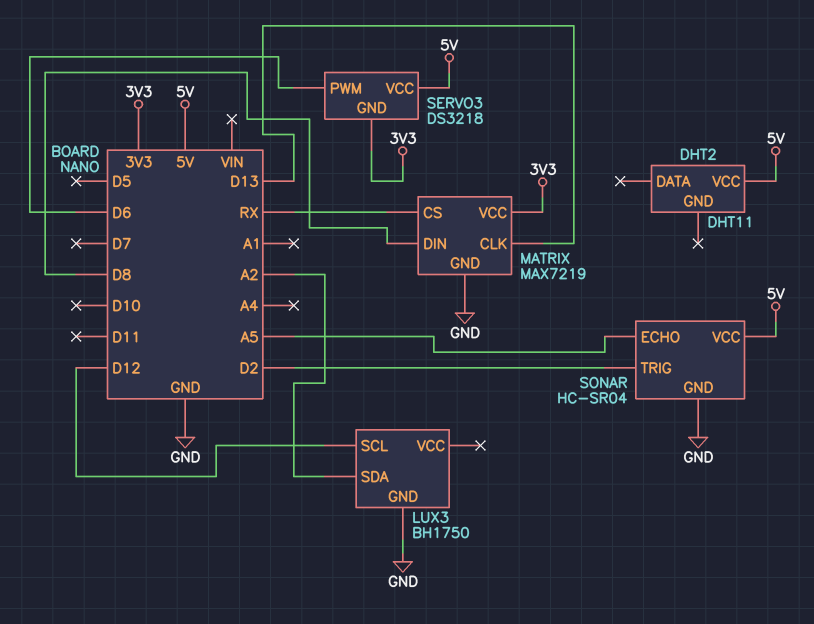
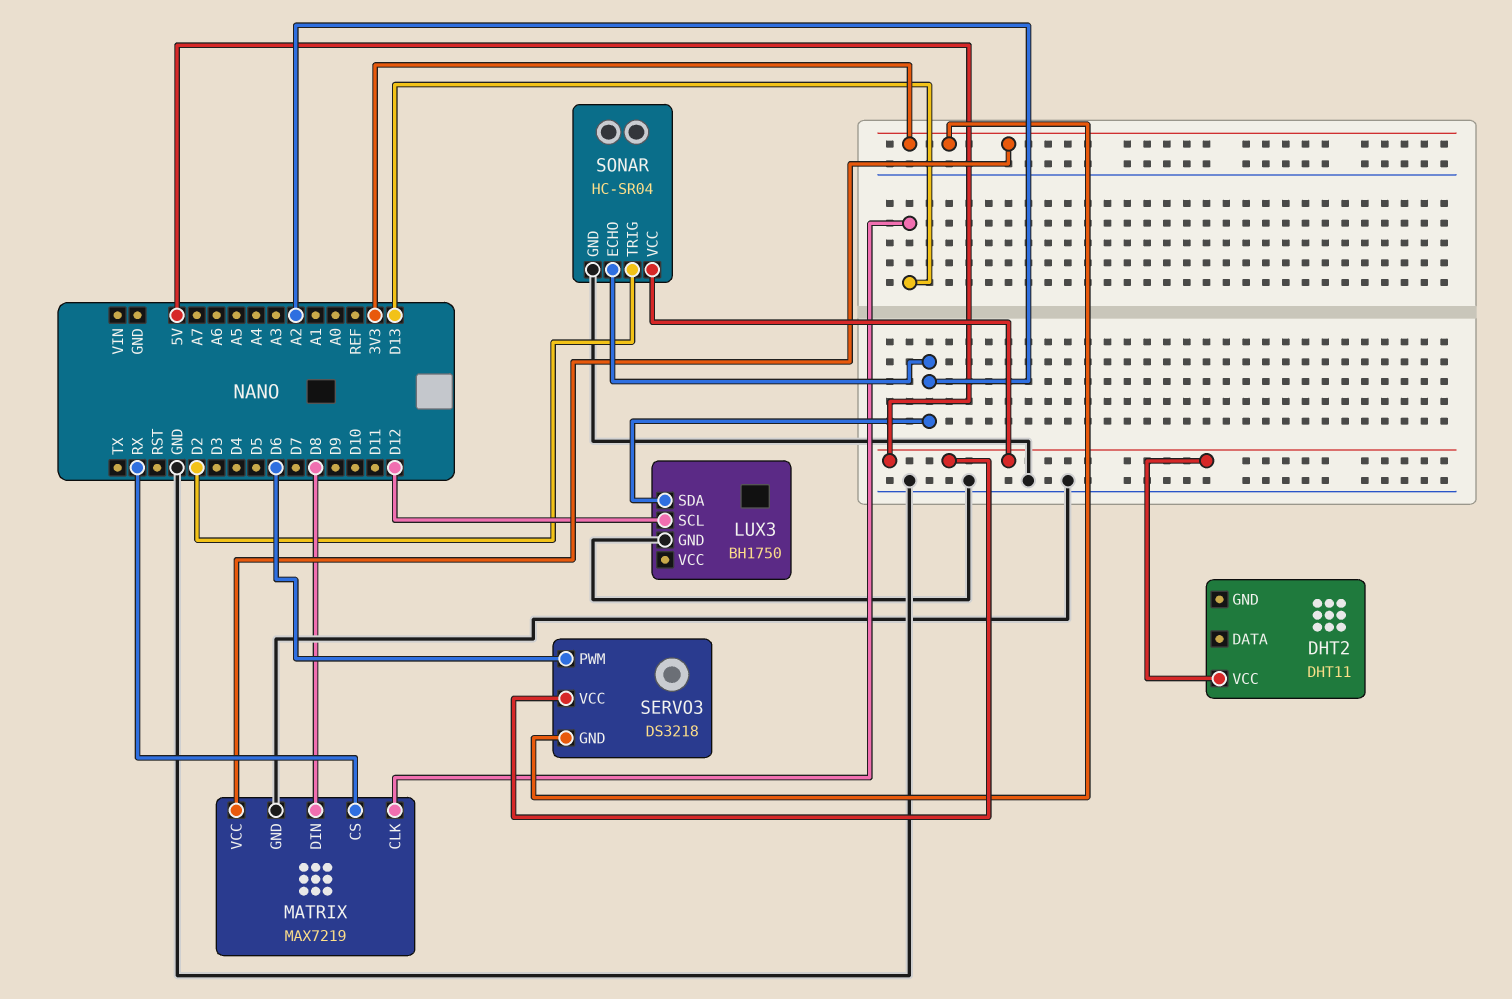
SONAR pin ECHO: A5 -> A2

